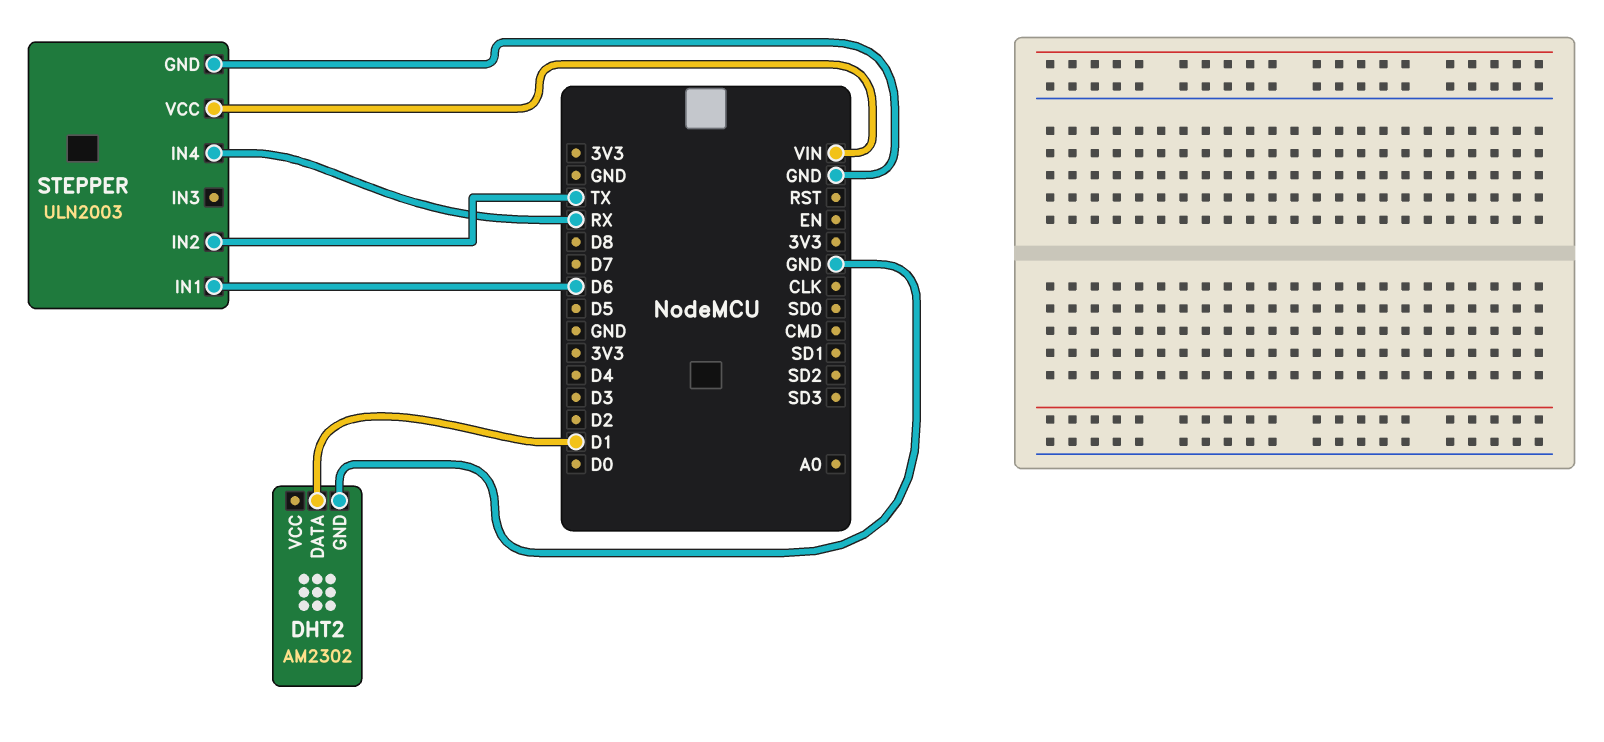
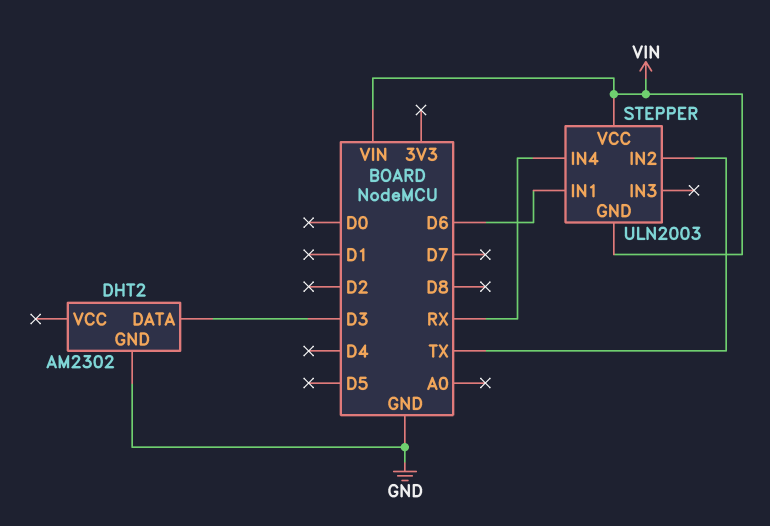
DHT2 pin DATA: D1 -> D3
STEPPER pin GND: GND -> VIN

